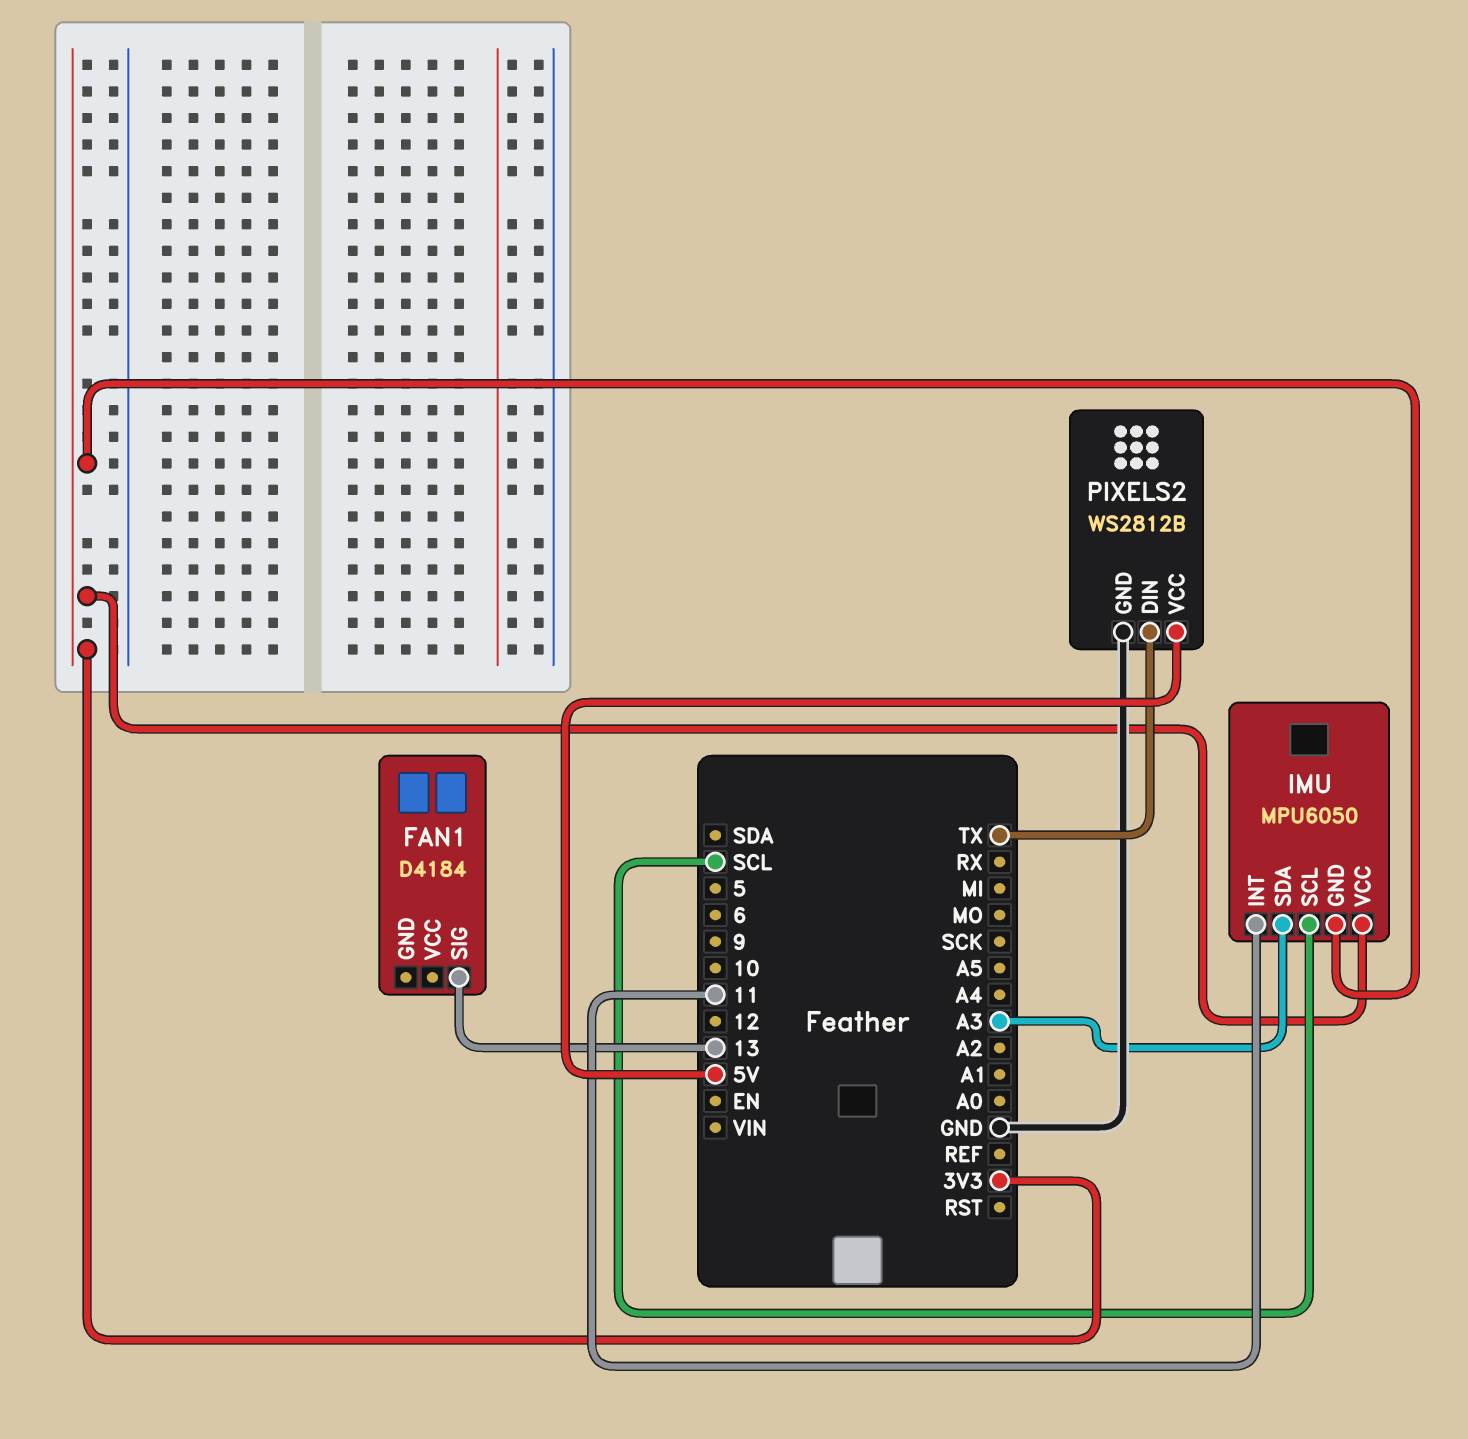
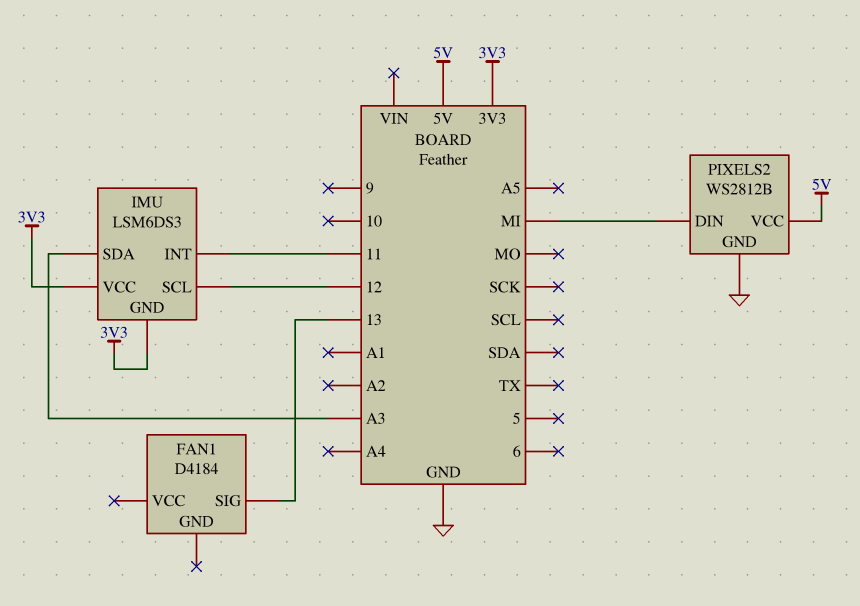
IMU: MPU6050 -> LSM6DS3
IMU pin SCL: SCL -> 12
PIXELS2 pin DIN: TX -> MI

